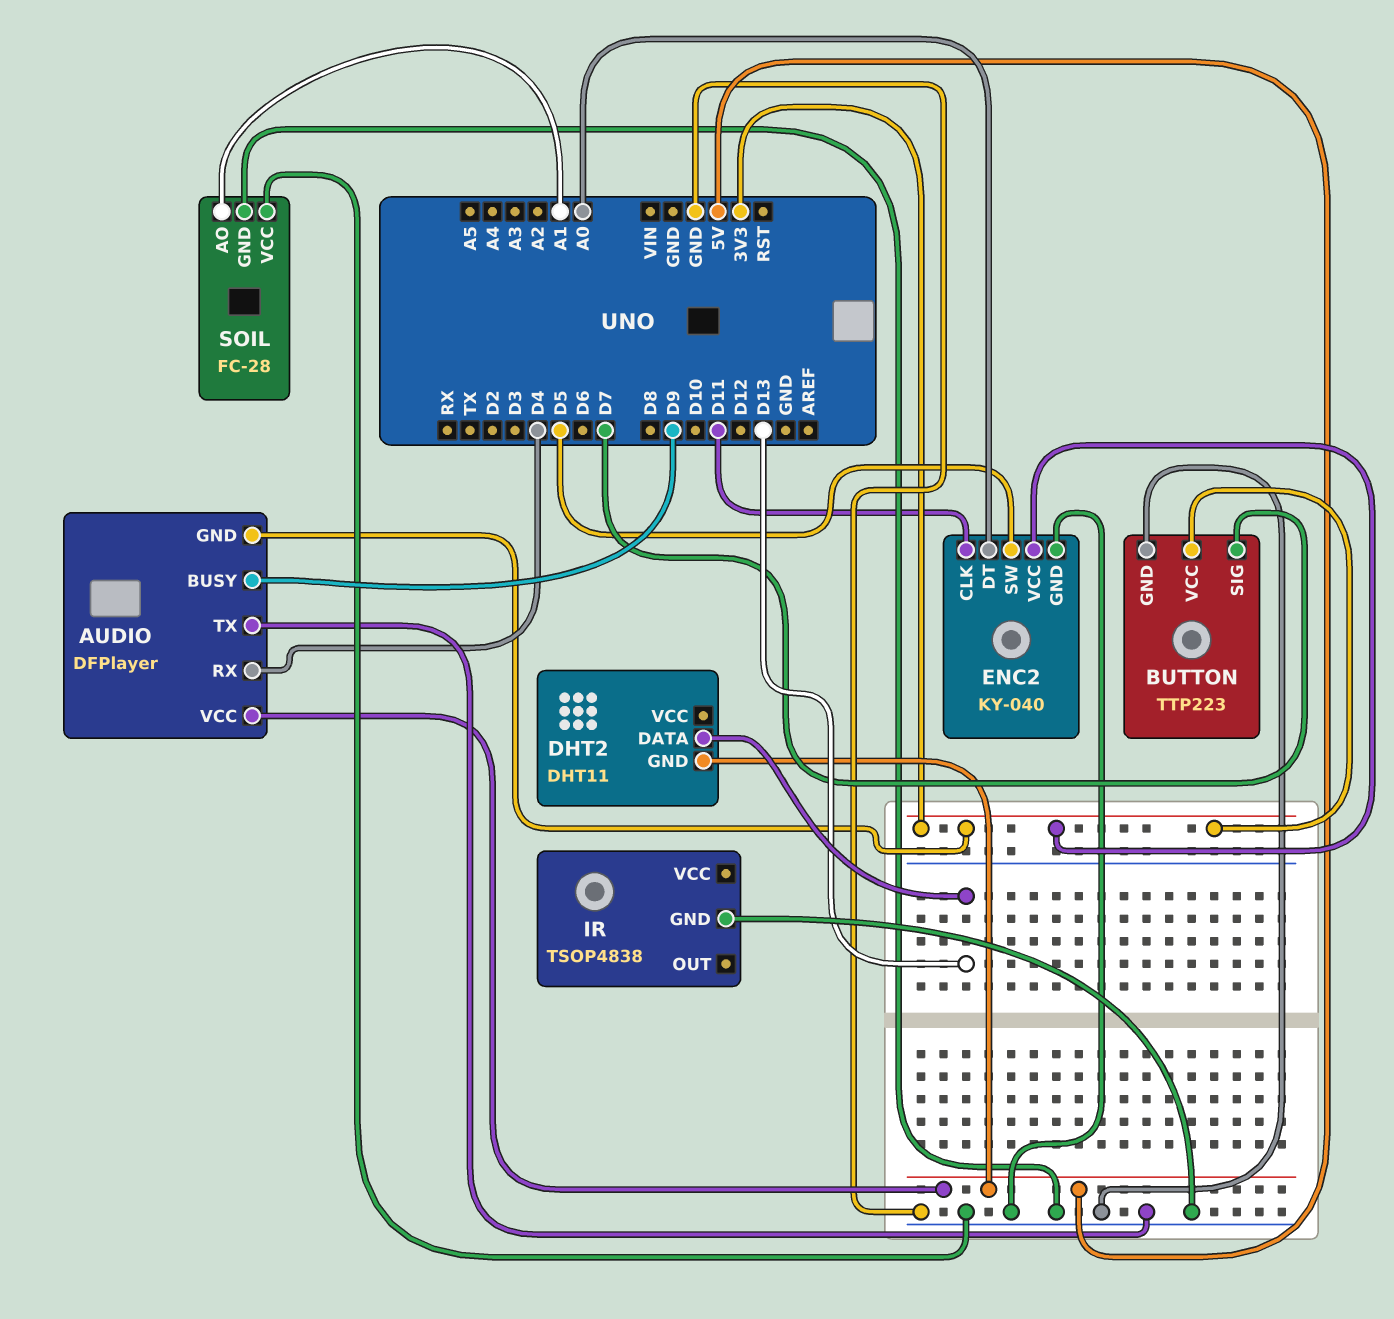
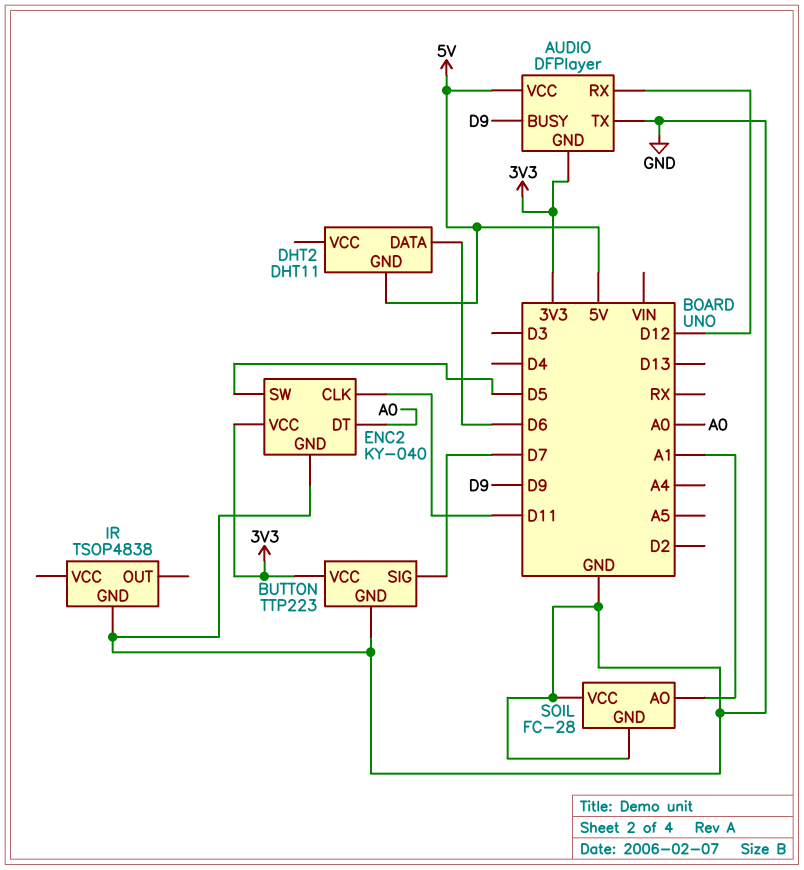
AUDIO pin RX: D4 -> D12
DHT2 pin DATA: D13 -> D6

